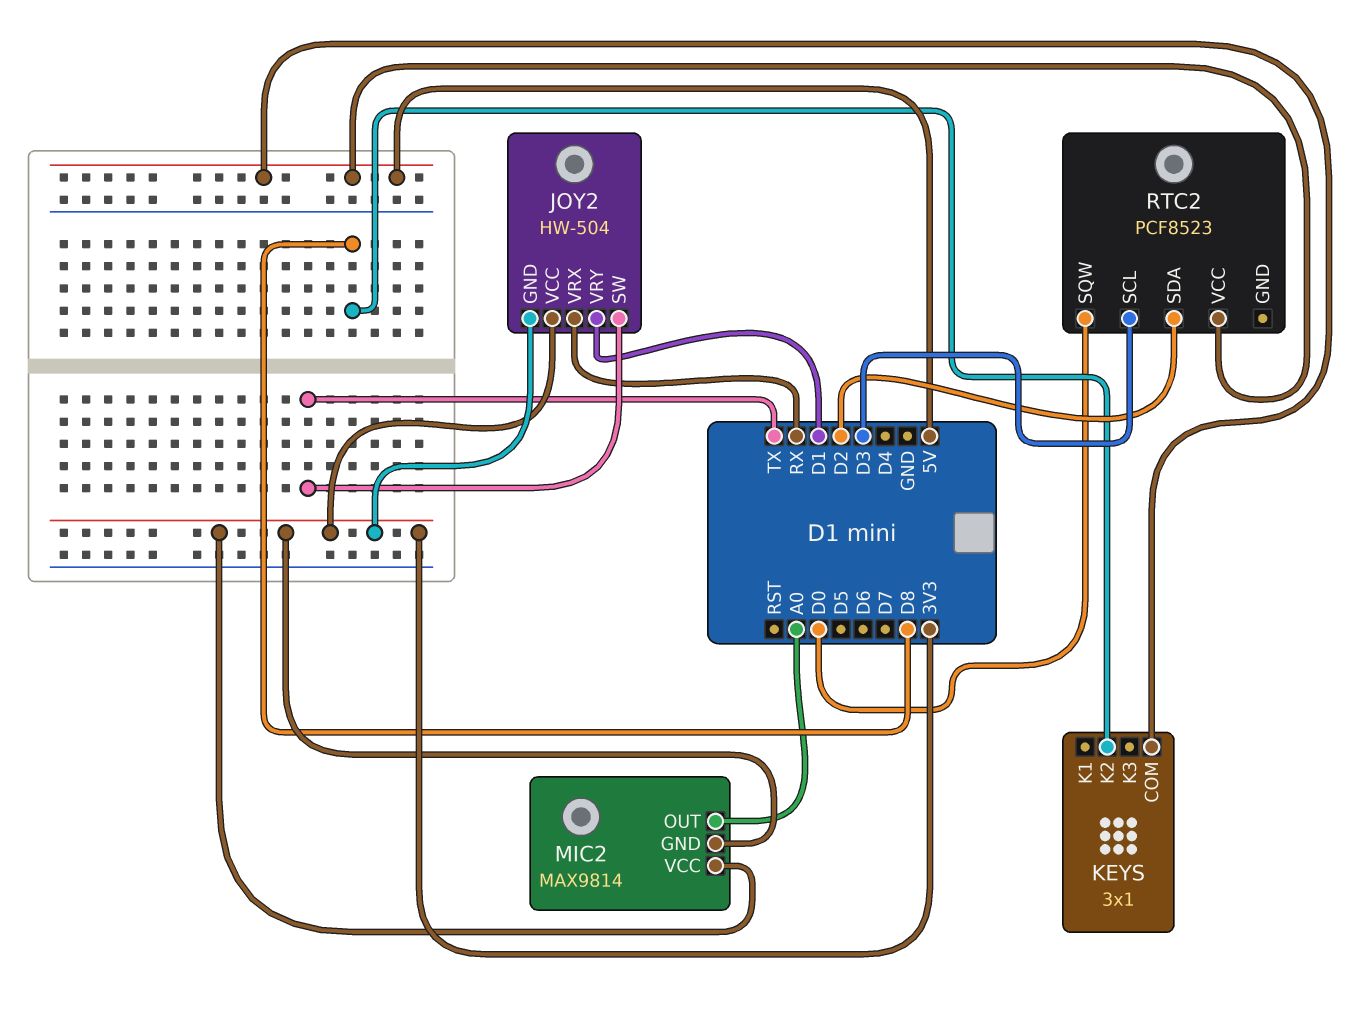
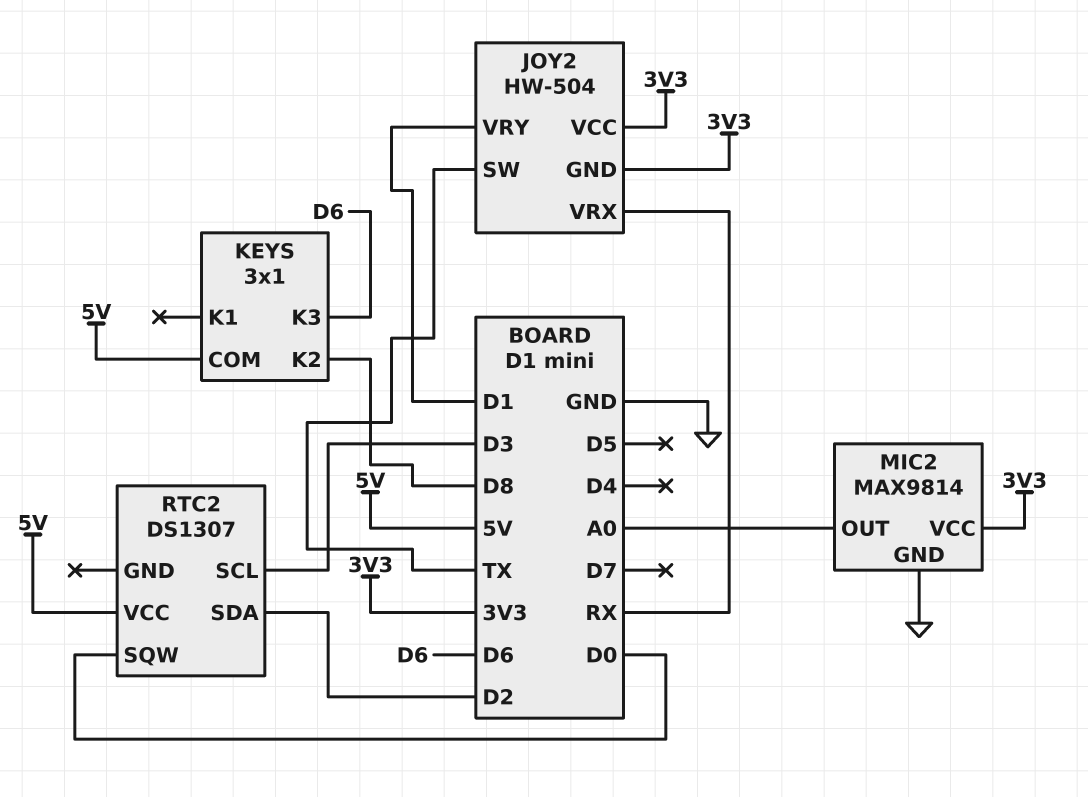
KEYS pin K3: none -> D6
MIC2 pin GND: 3V3 -> GND
RTC2: PCF8523 -> DS1307

